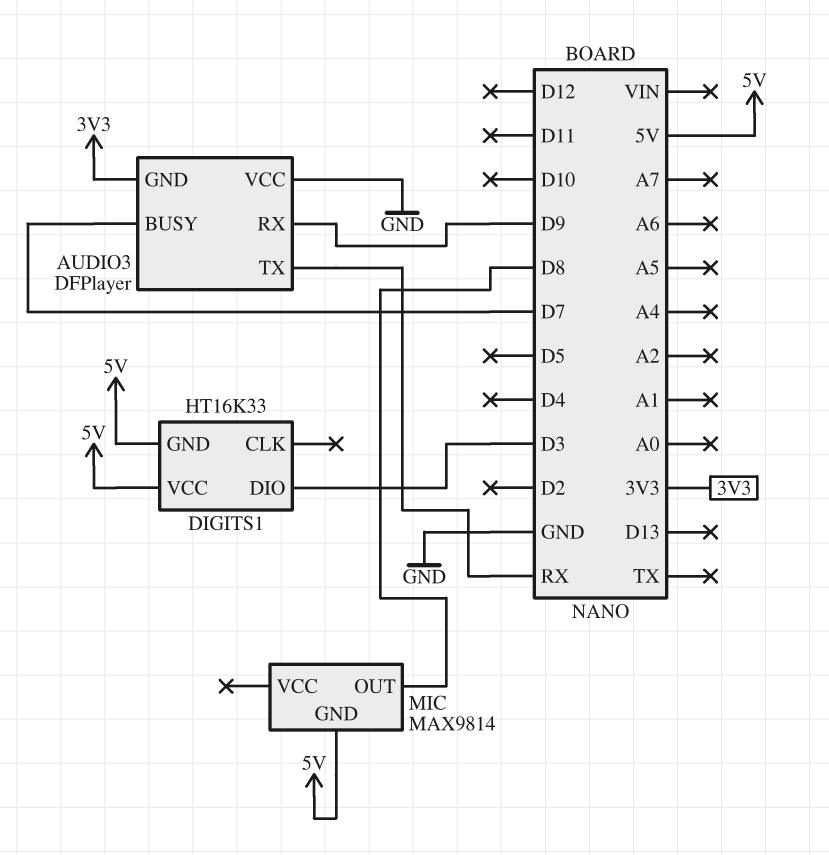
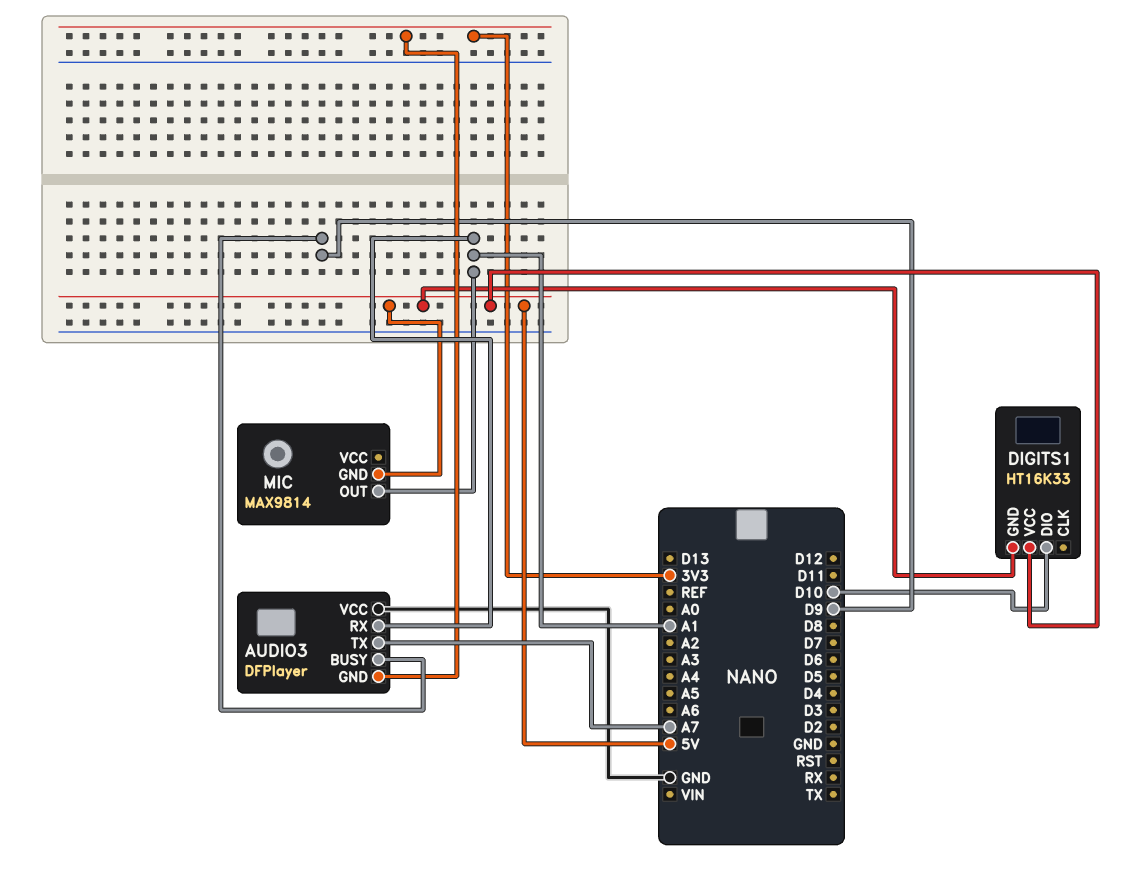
AUDIO3 pin BUSY: D7 -> D9
AUDIO3 pin RX: D9 -> A1
AUDIO3 pin TX: RX -> A7
DIGITS1 pin DIO: D3 -> D10
MIC pin OUT: D8 -> A1

